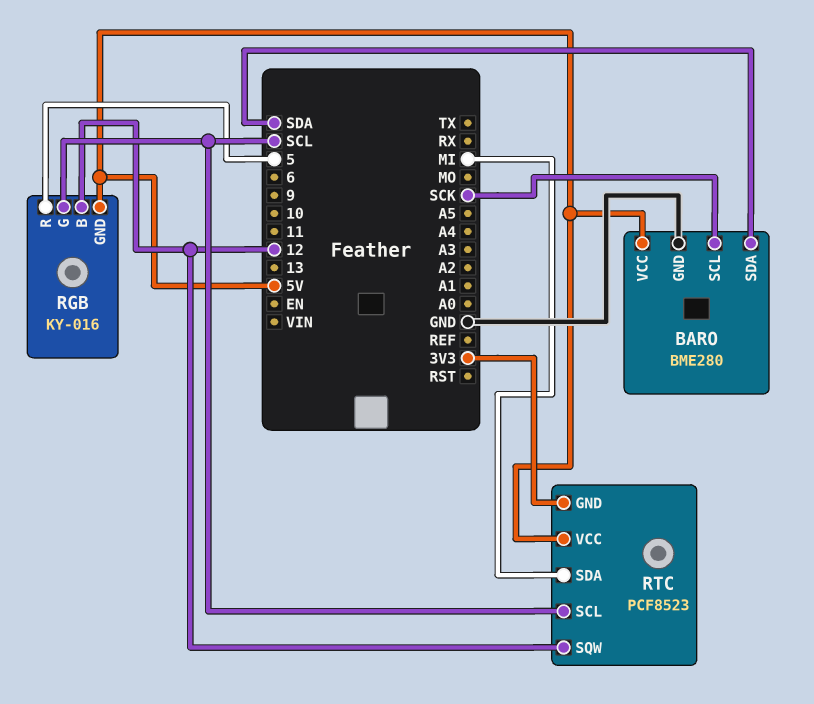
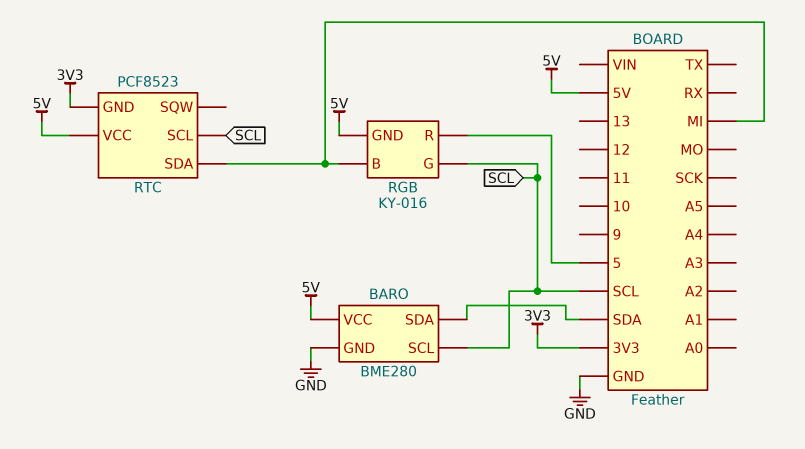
BARO pin SCL: SCK -> SCL
RGB pin B: 12 -> MI
RTC pin SQW: 12 -> none

